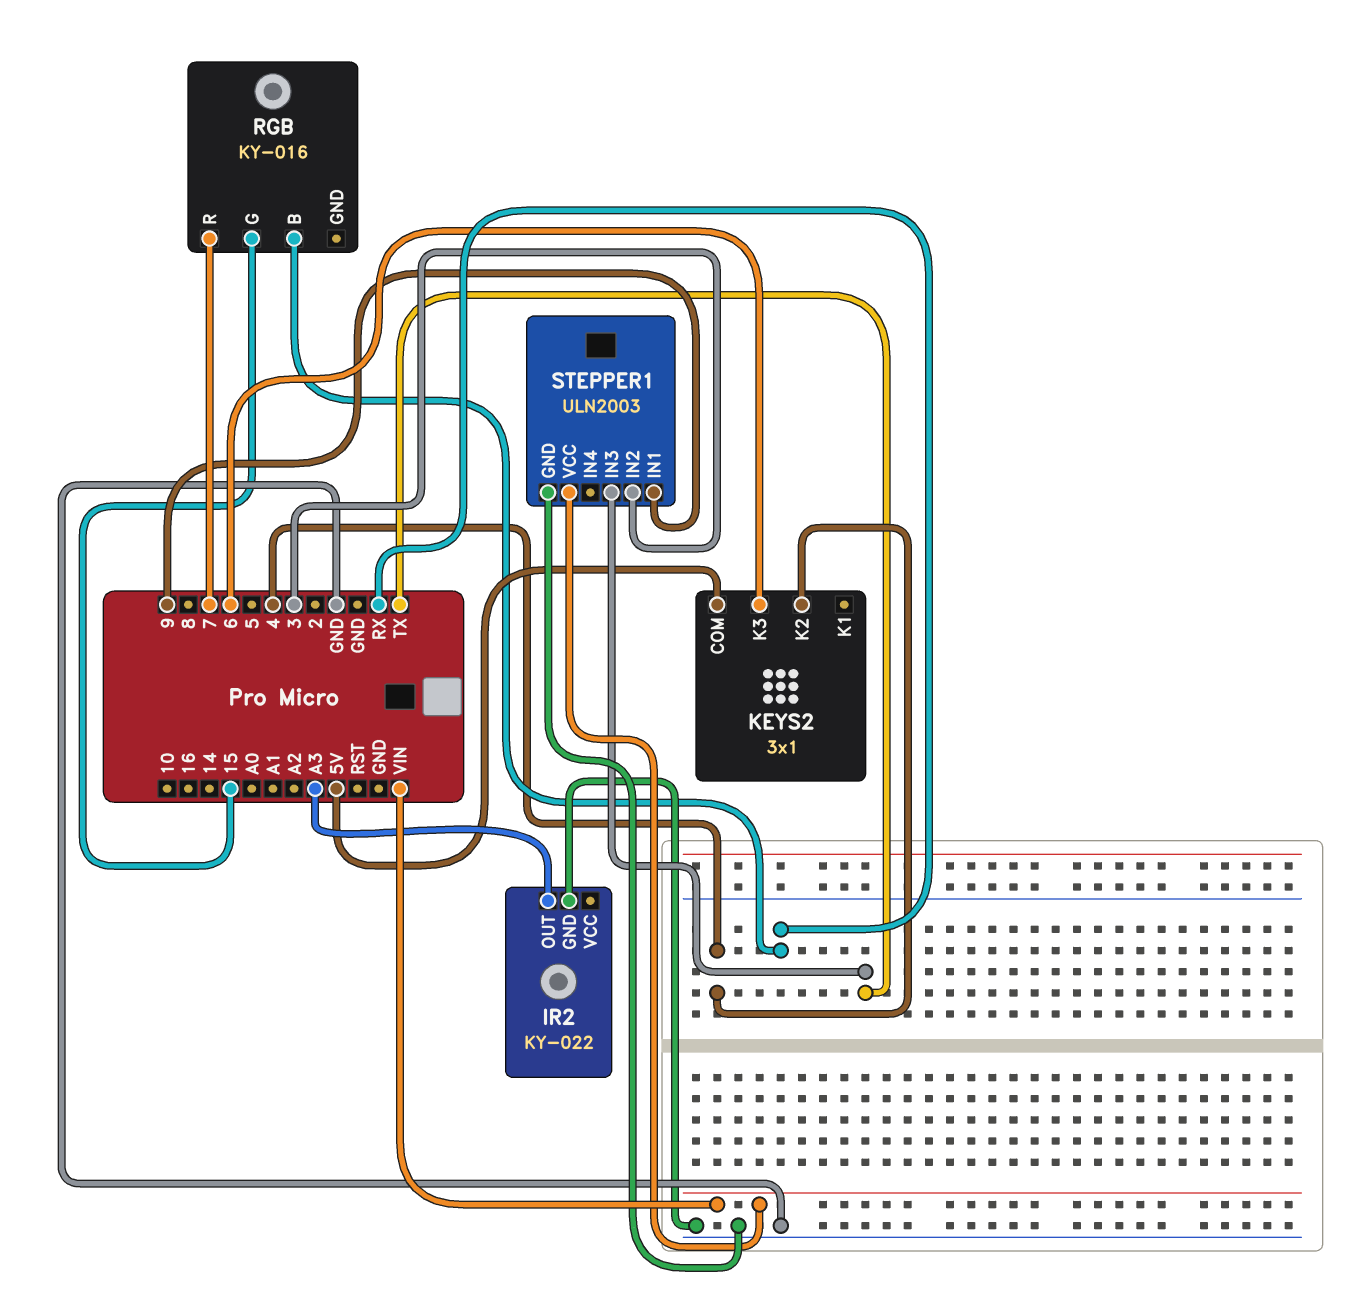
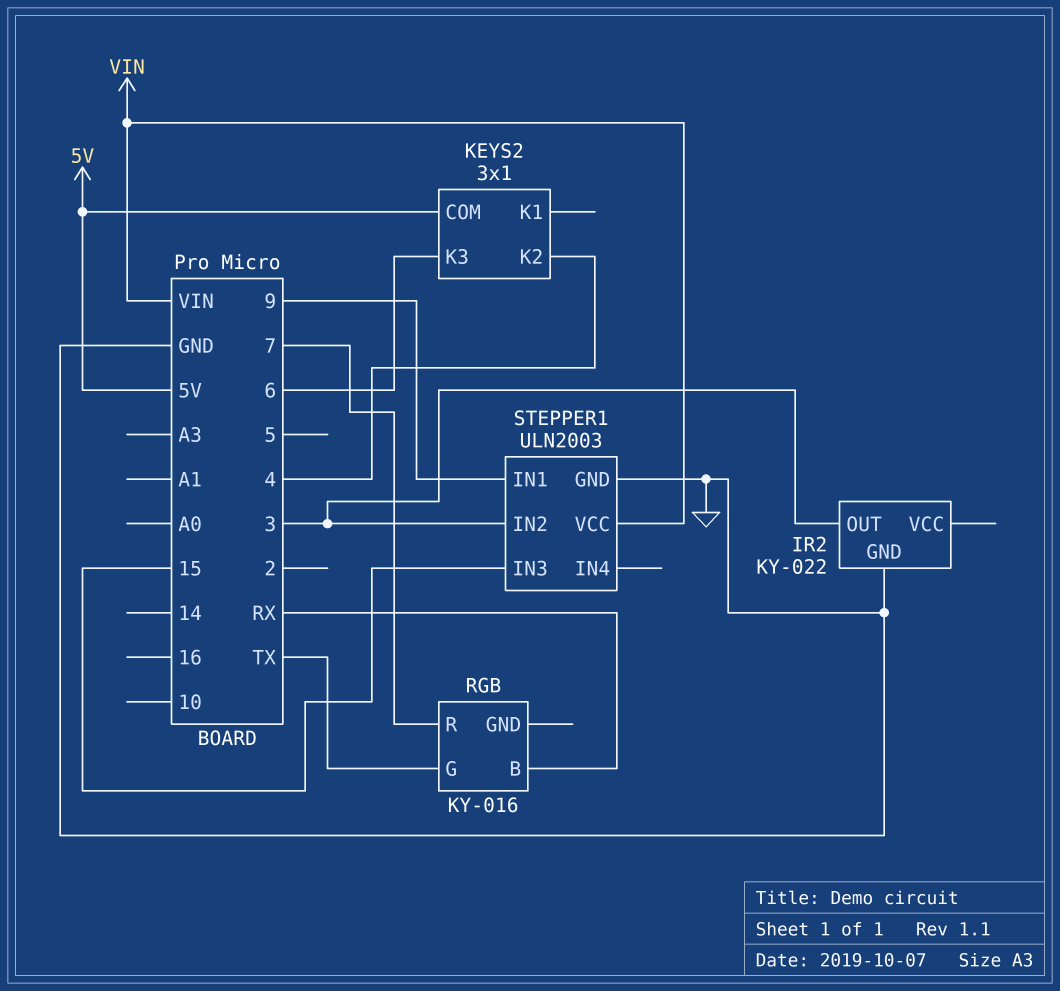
IR2 pin OUT: A3 -> 3
RGB pin G: 15 -> TX
STEPPER1 pin IN3: TX -> 15

